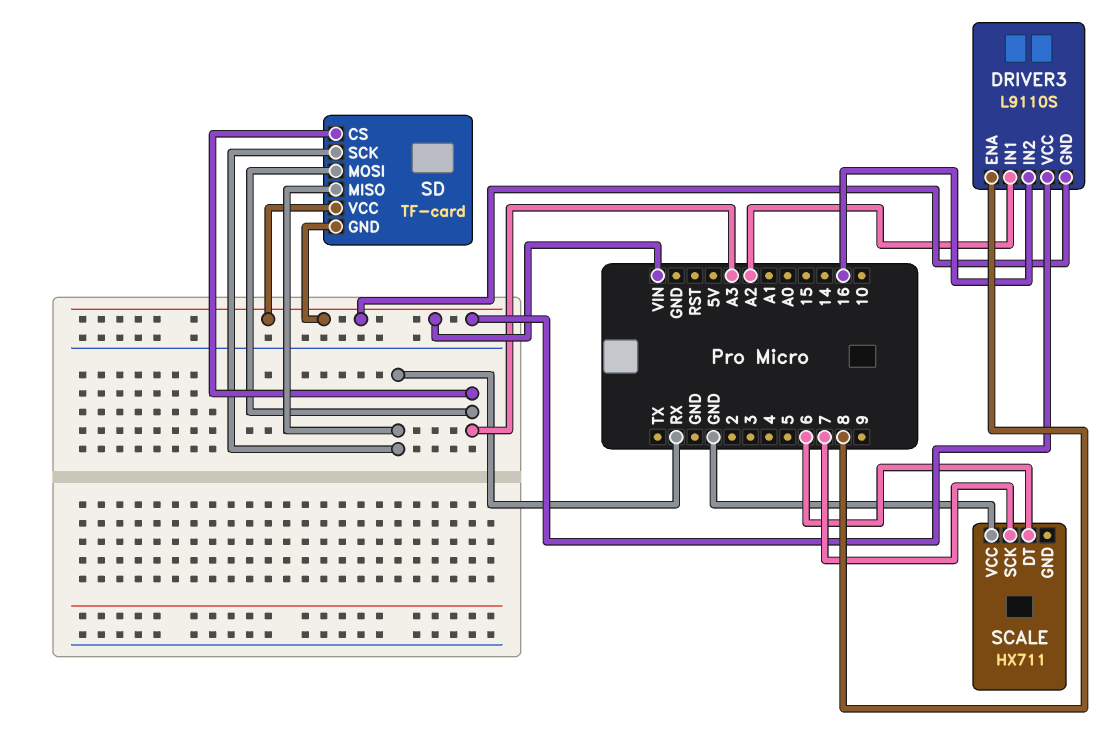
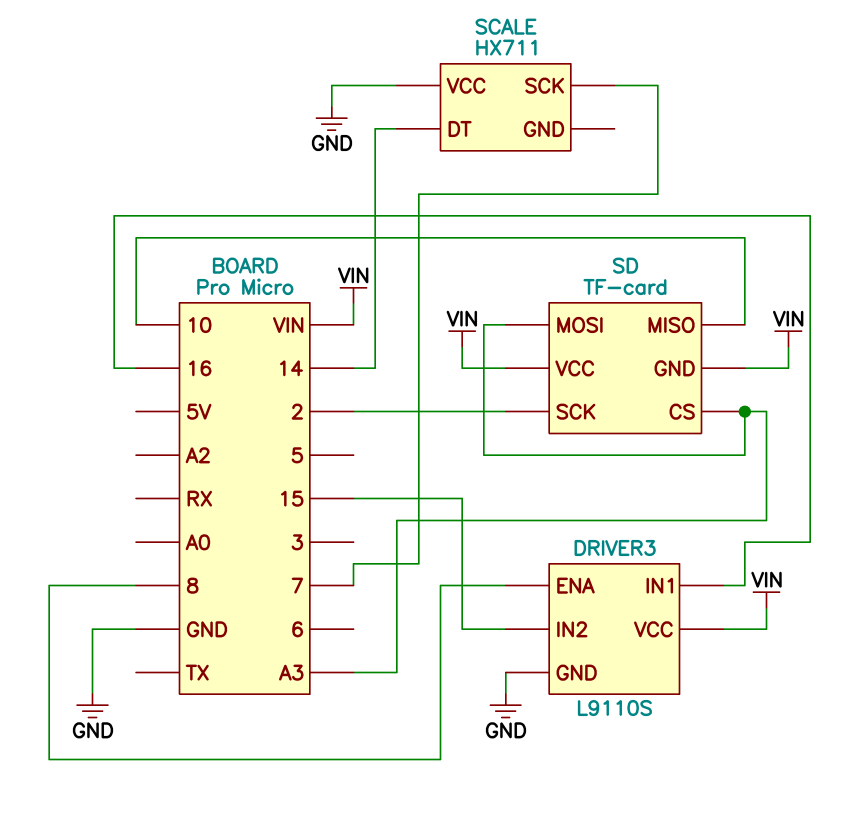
DRIVER3 pin GND: VIN -> GND
DRIVER3 pin IN1: A2 -> 16
DRIVER3 pin IN2: 16 -> 15
SCALE pin DT: 6 -> 14
SD pin MISO: RX -> 10
SD pin SCK: RX -> 2

